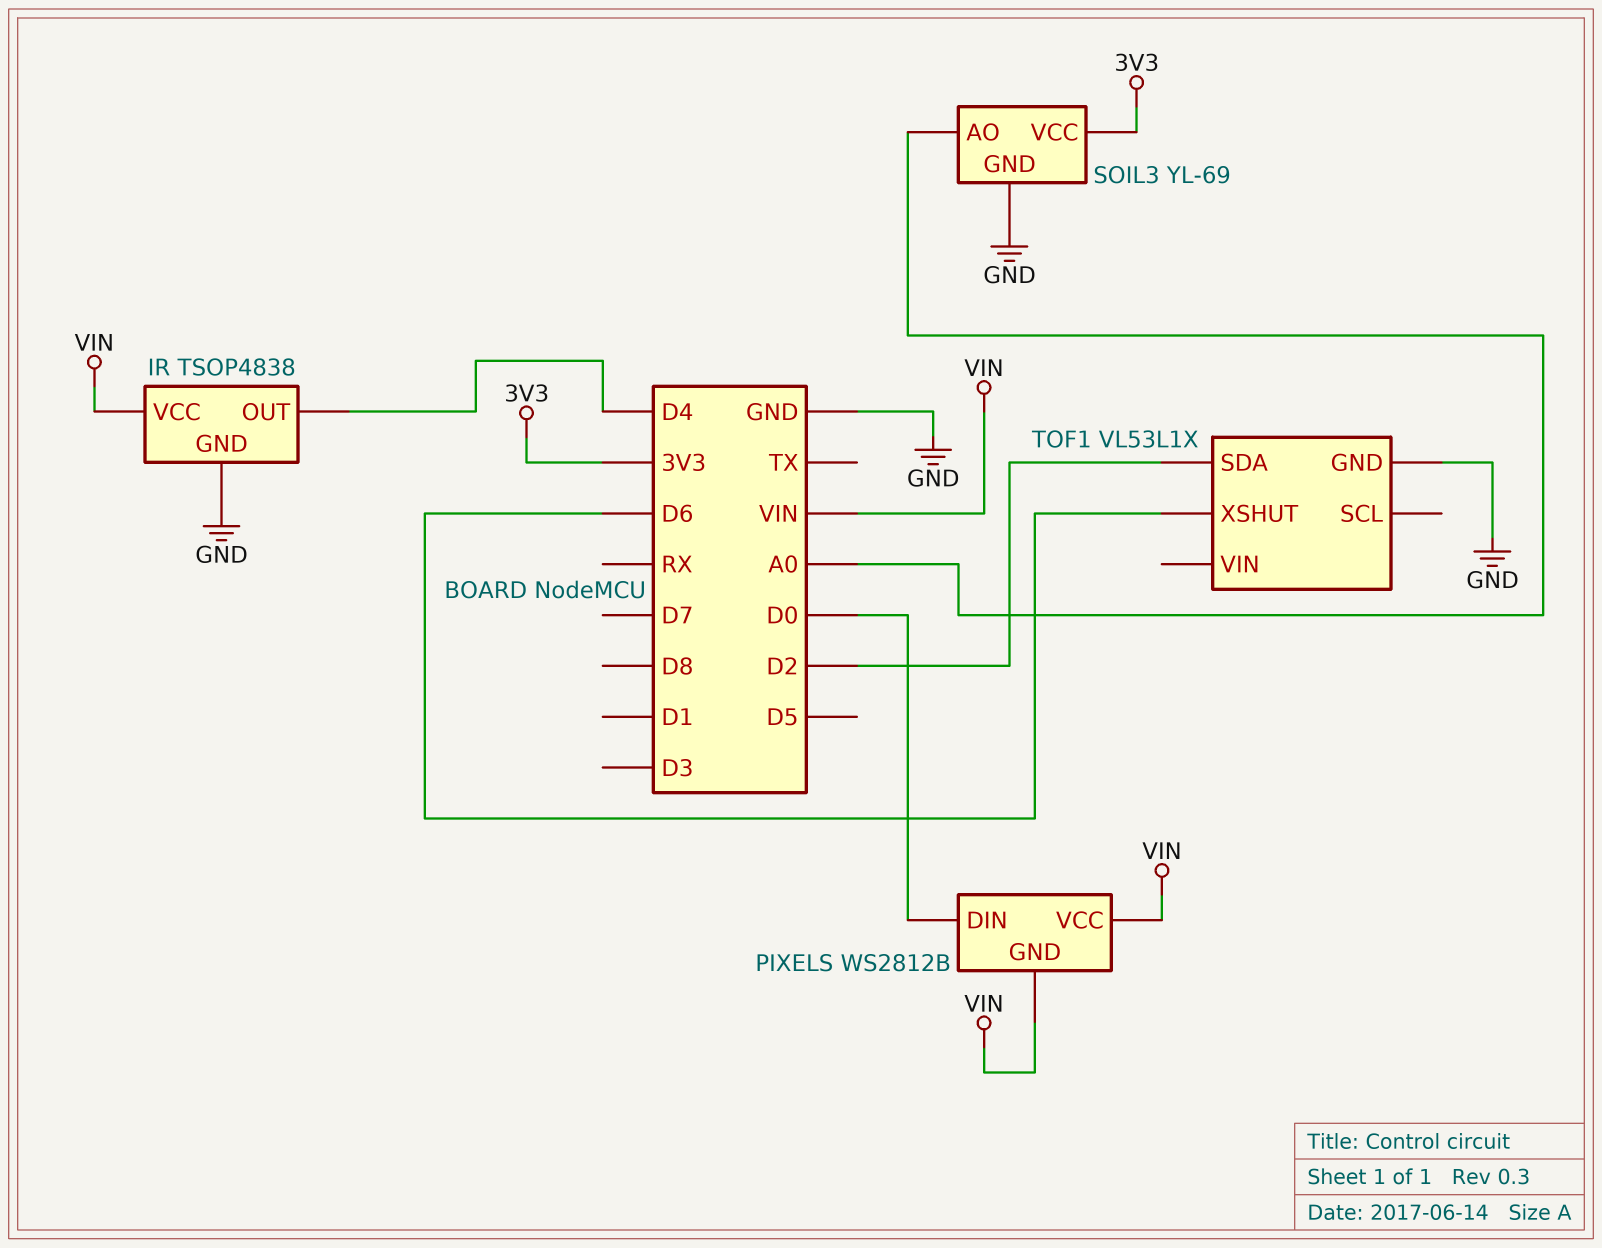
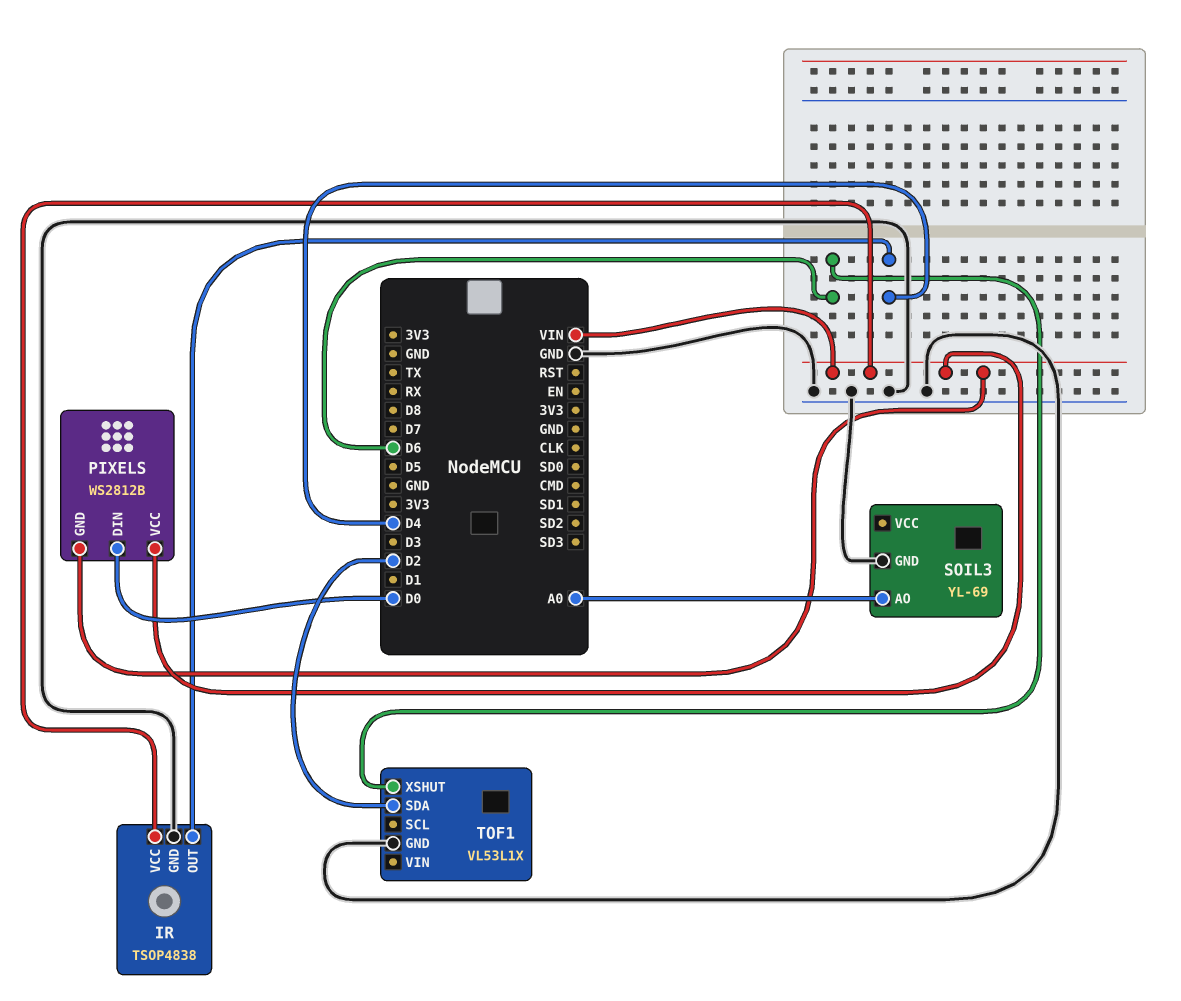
SOIL3 pin VCC: 3V3 -> none

